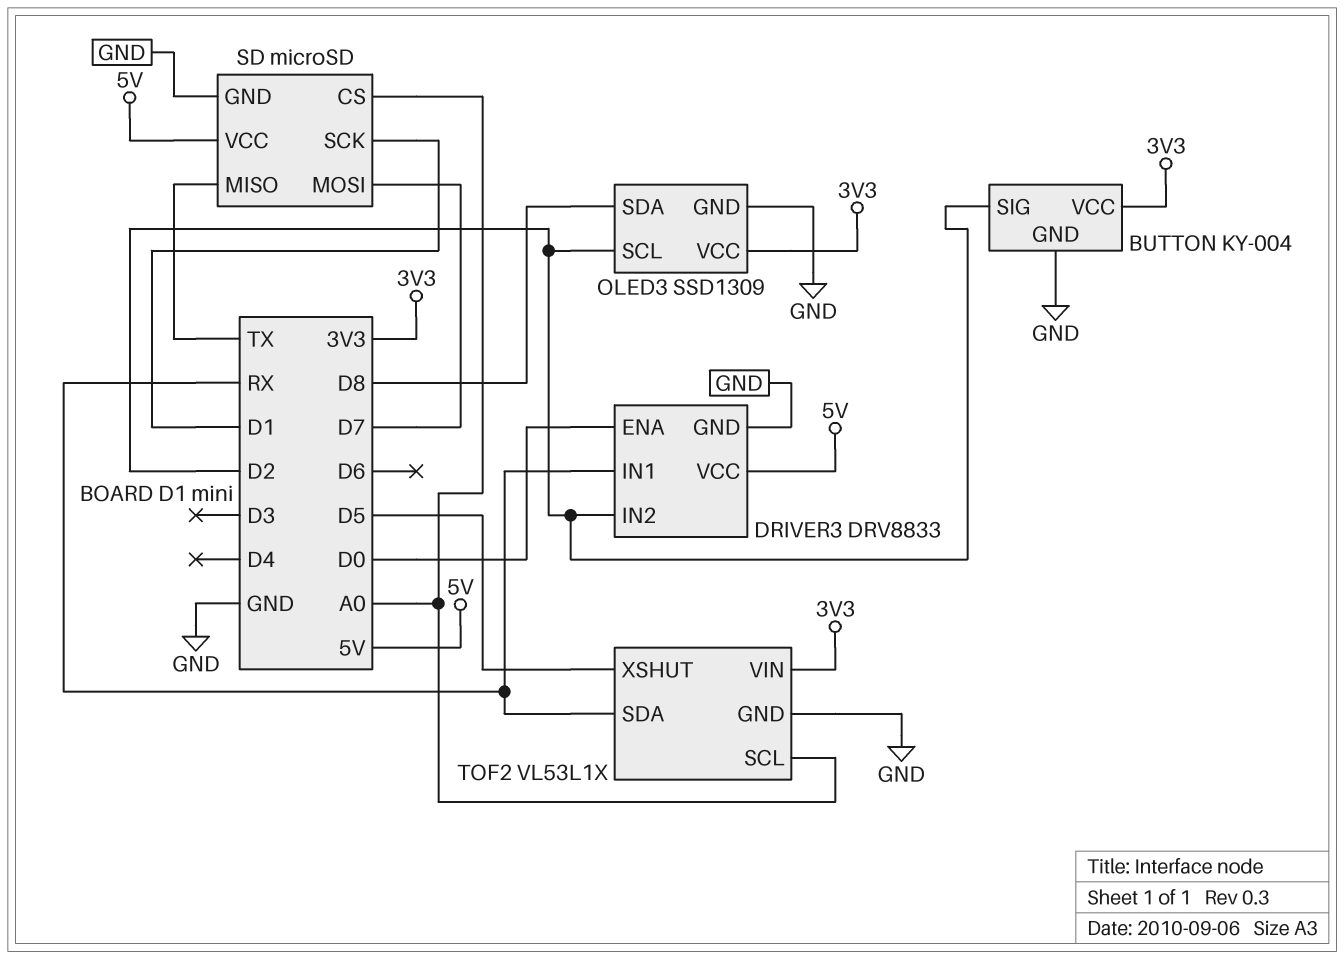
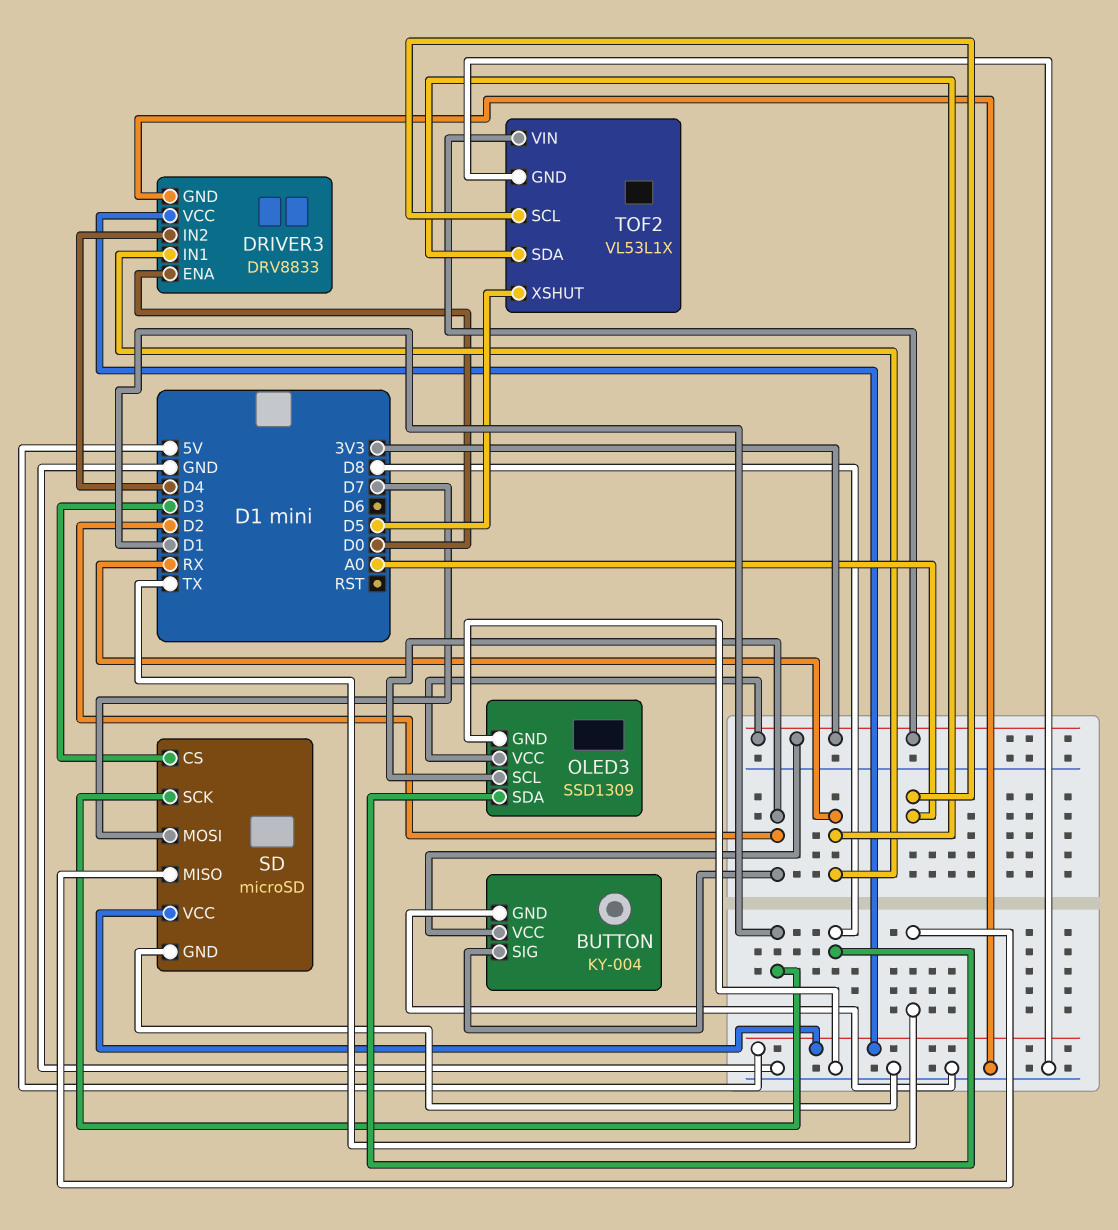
DRIVER3 pin IN2: D2 -> D4
SD pin CS: A0 -> D3

